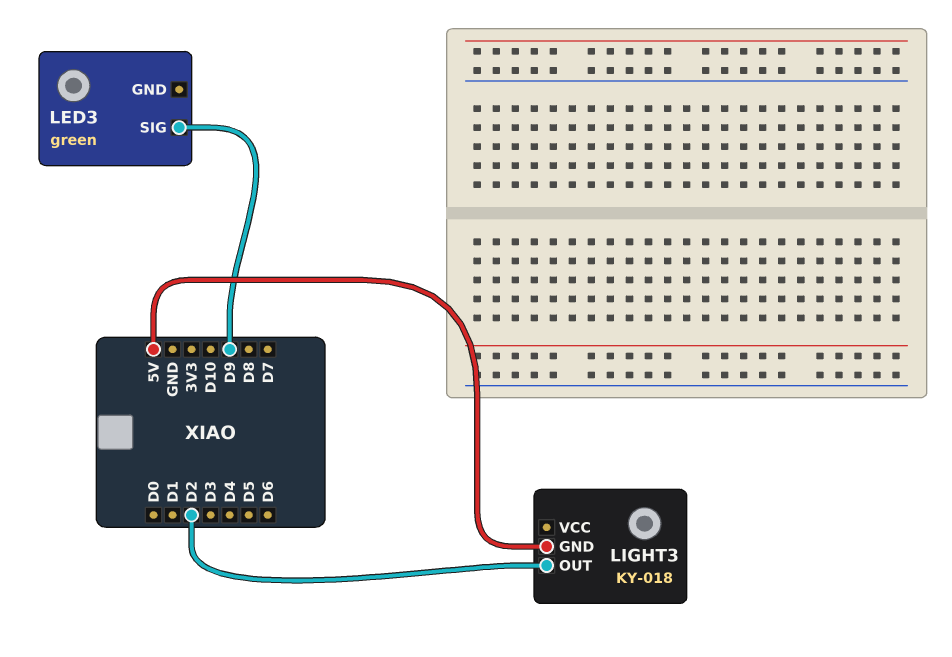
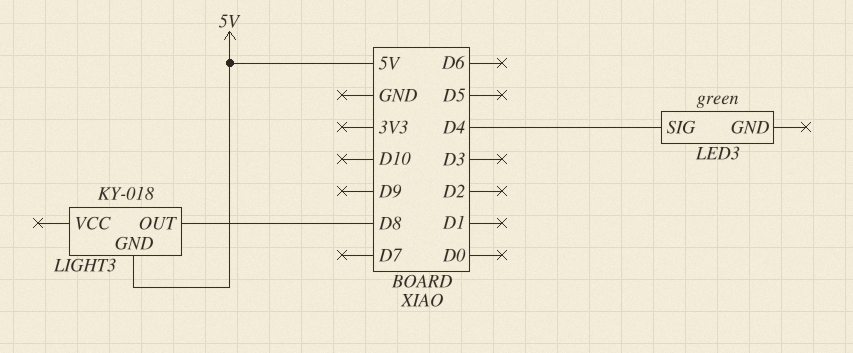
LED3 pin SIG: D9 -> D4
LIGHT3 pin OUT: D2 -> D8

